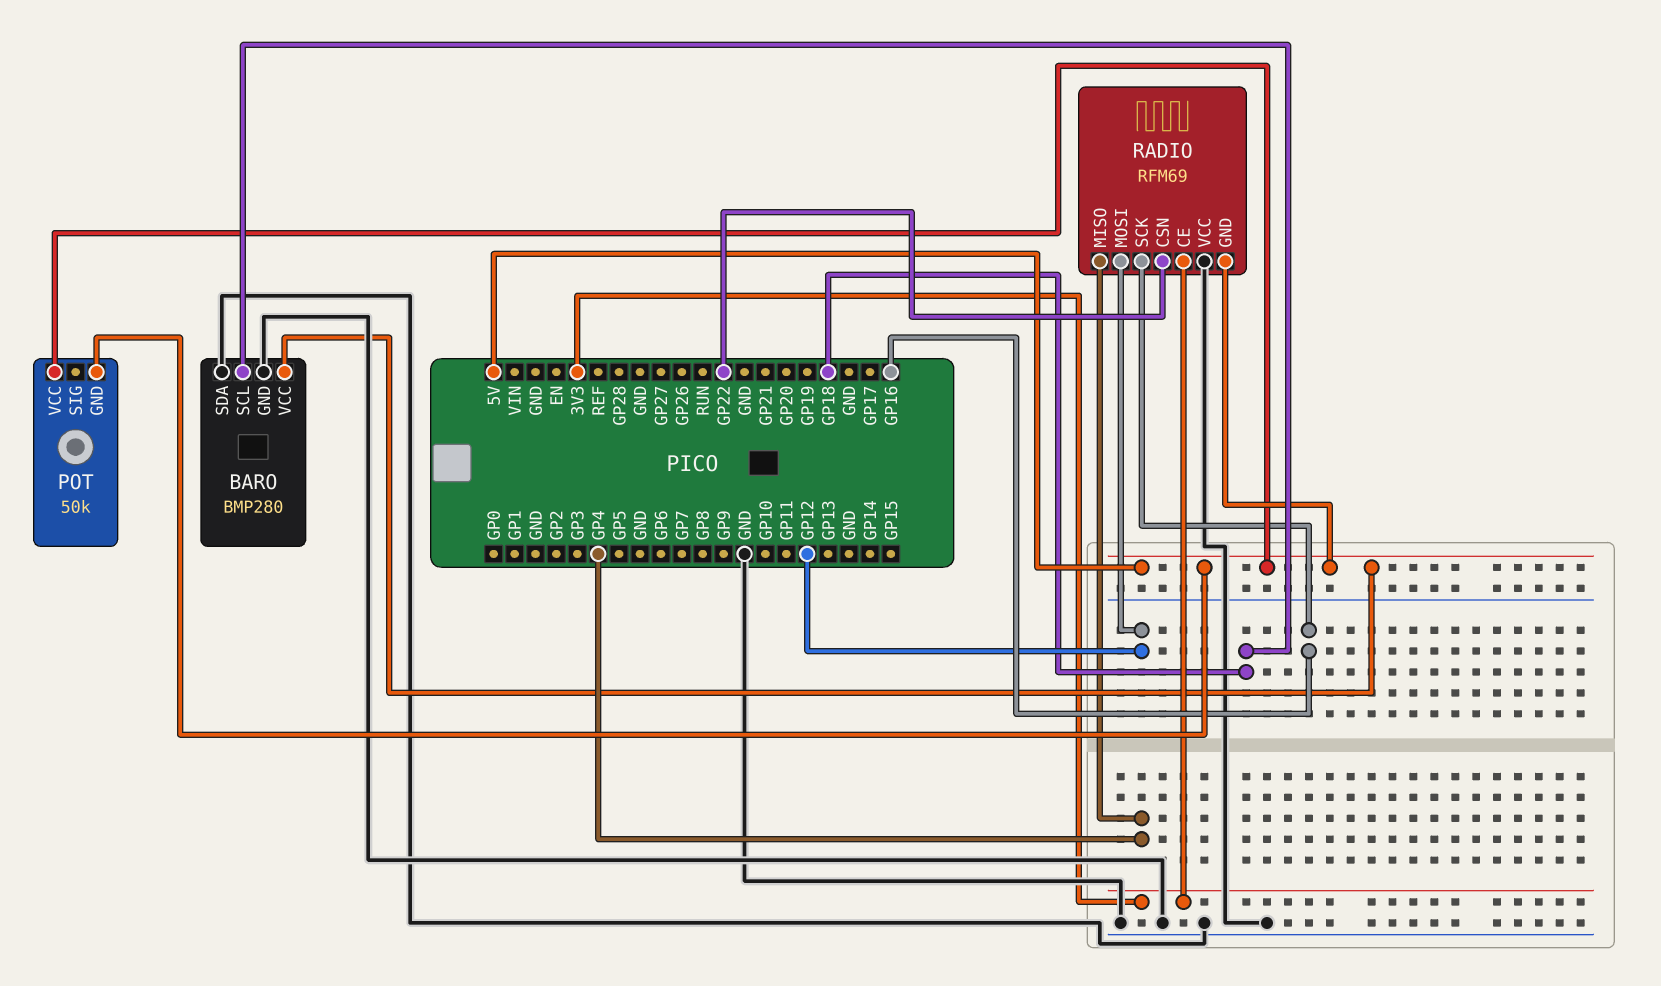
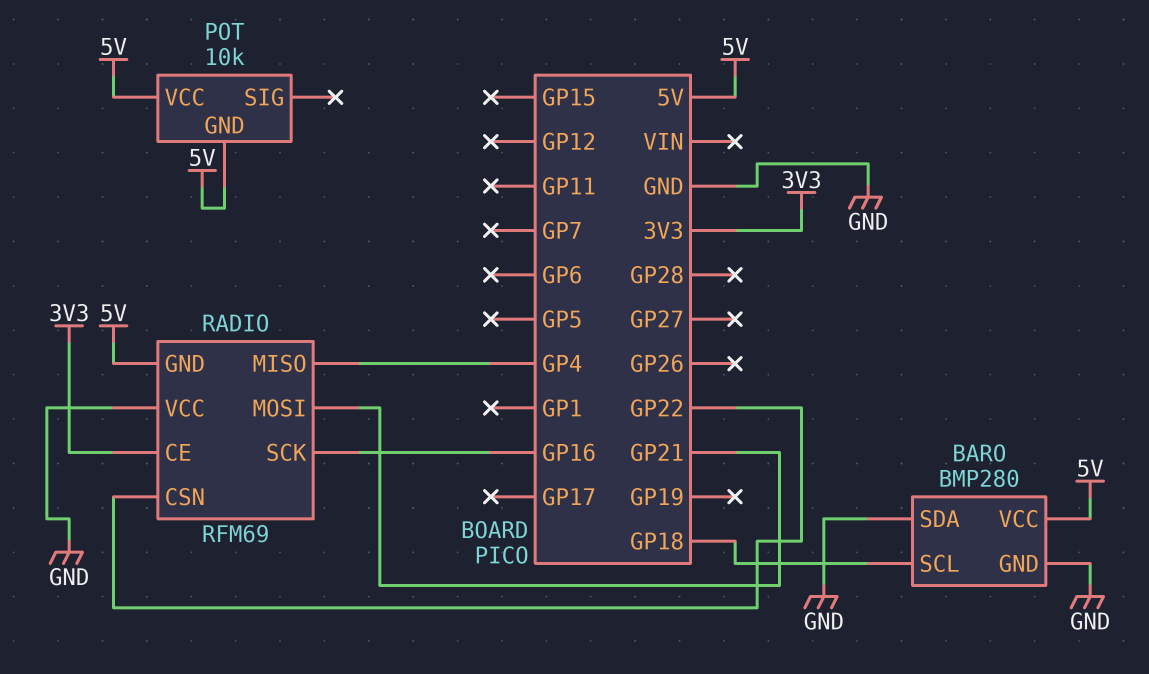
POT: 50k -> 10k
RADIO pin MOSI: GP12 -> GP21

